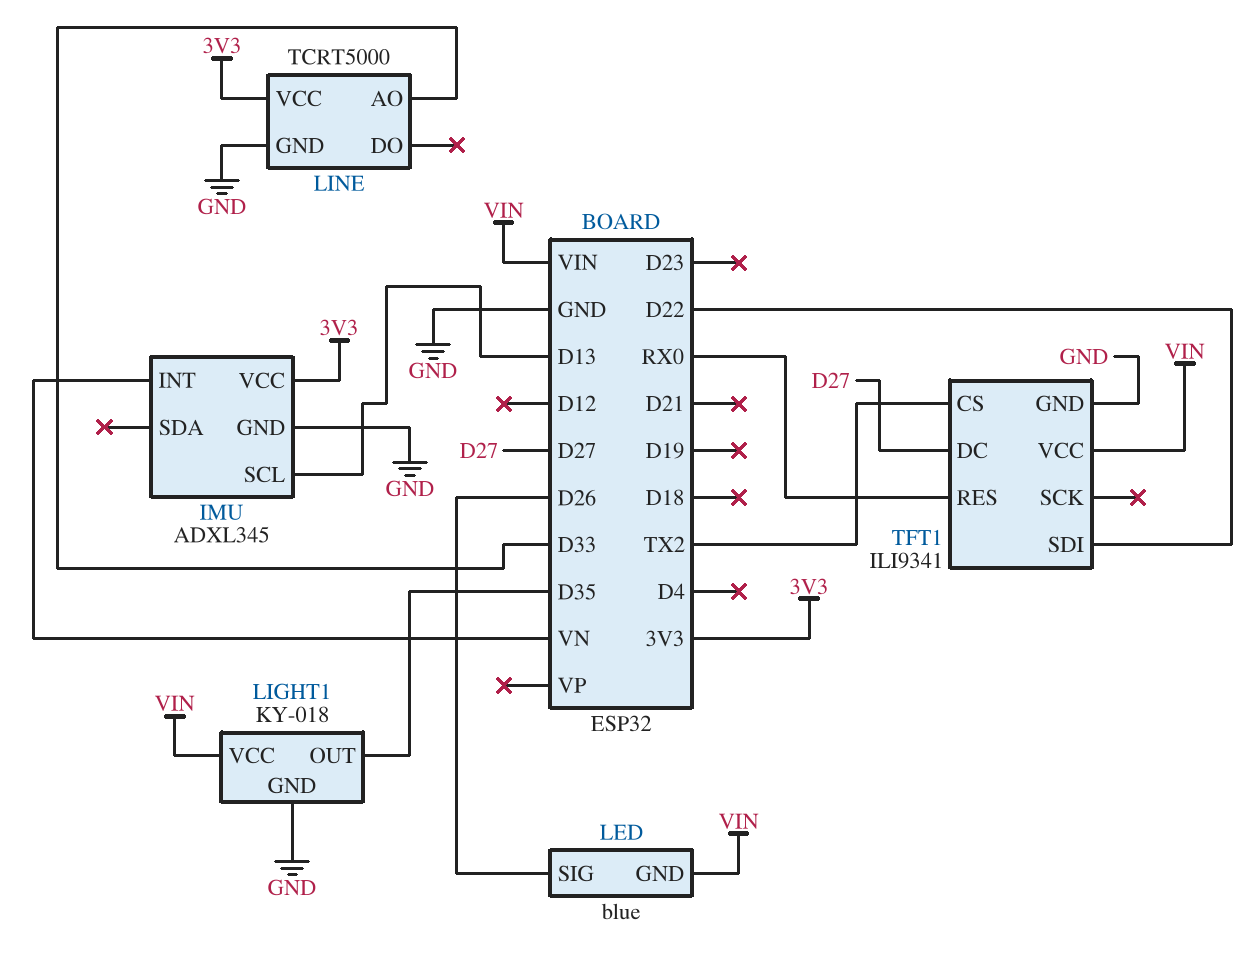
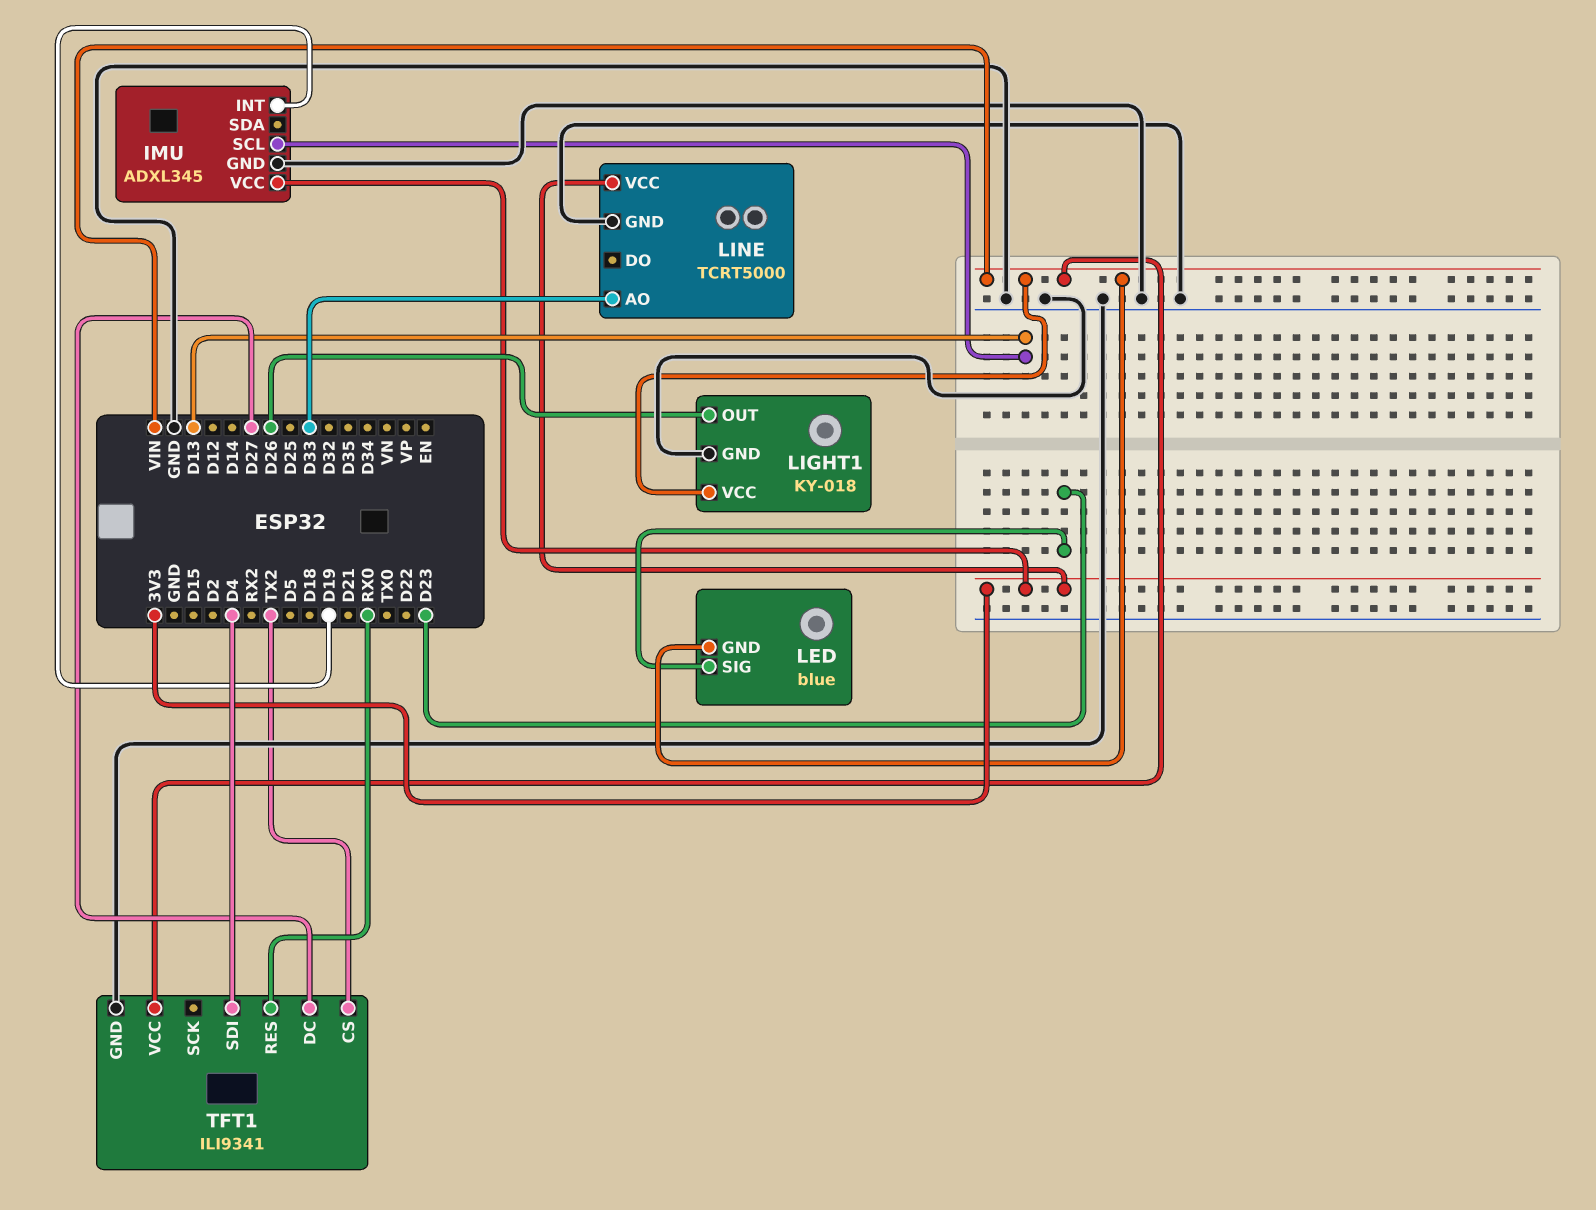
IMU pin INT: VN -> D19
LED pin SIG: D26 -> D23
LIGHT1 pin OUT: D35 -> D26
TFT1 pin SDI: D22 -> D4

